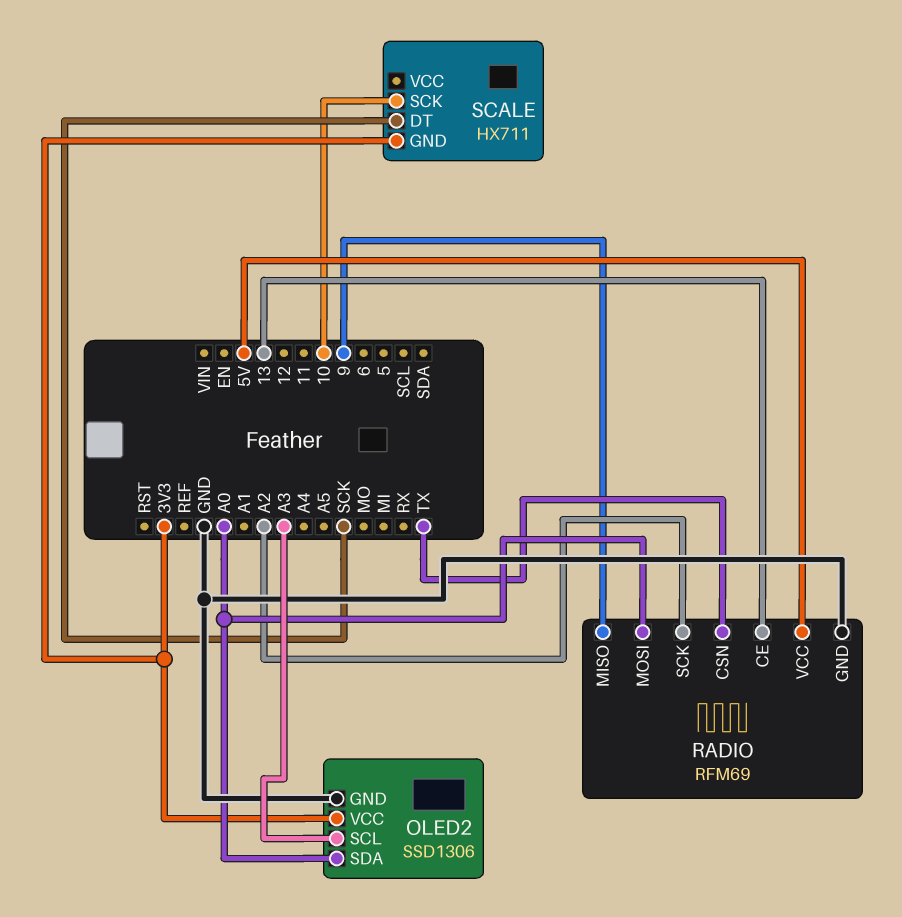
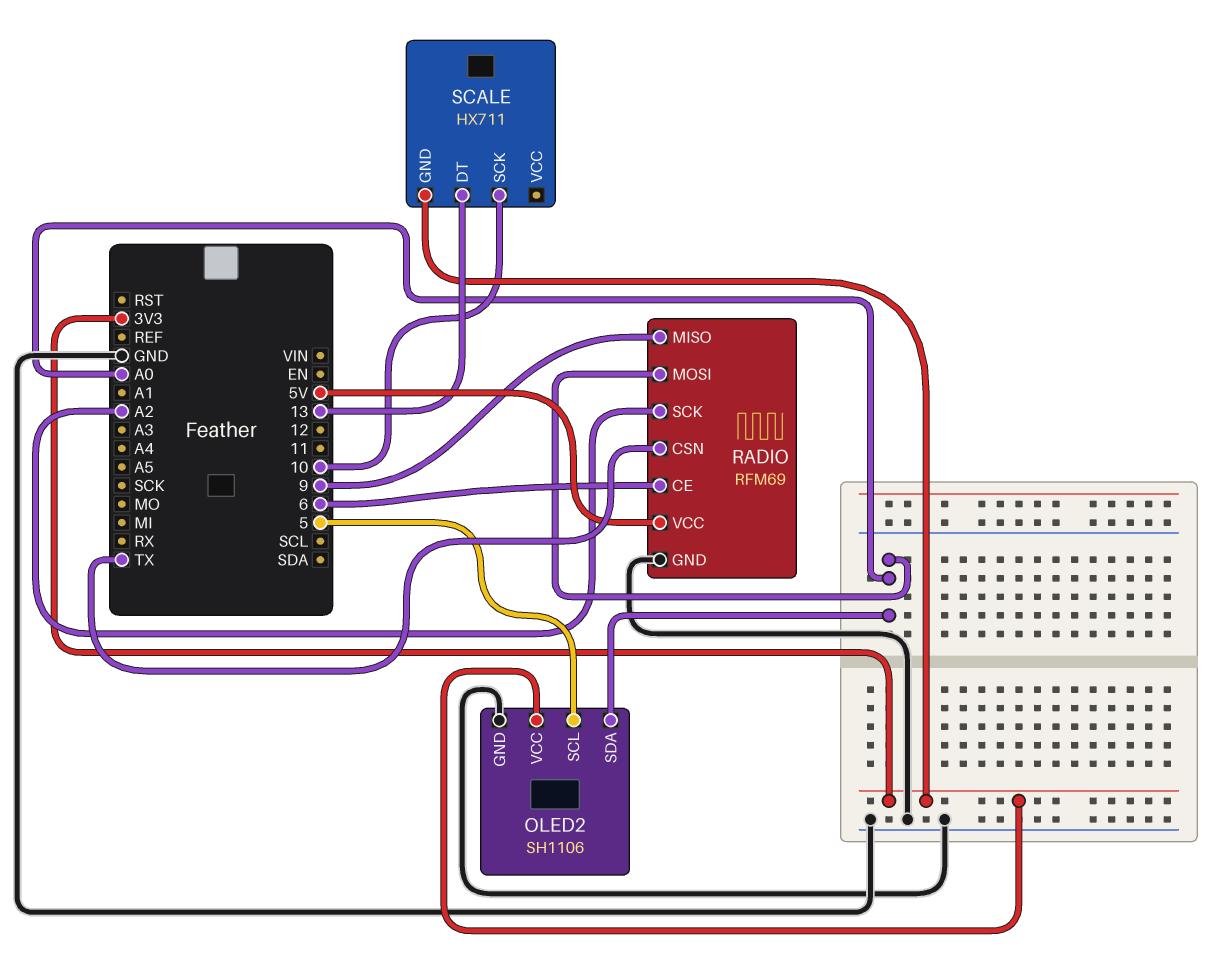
OLED2: SSD1306 -> SH1106
OLED2 pin SCL: A3 -> 5
RADIO pin CE: 13 -> 6
SCALE pin DT: SCK -> 13

